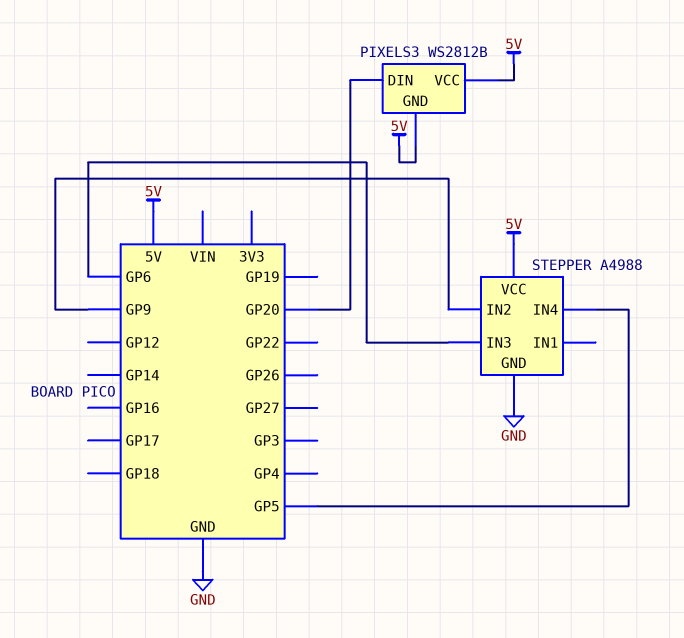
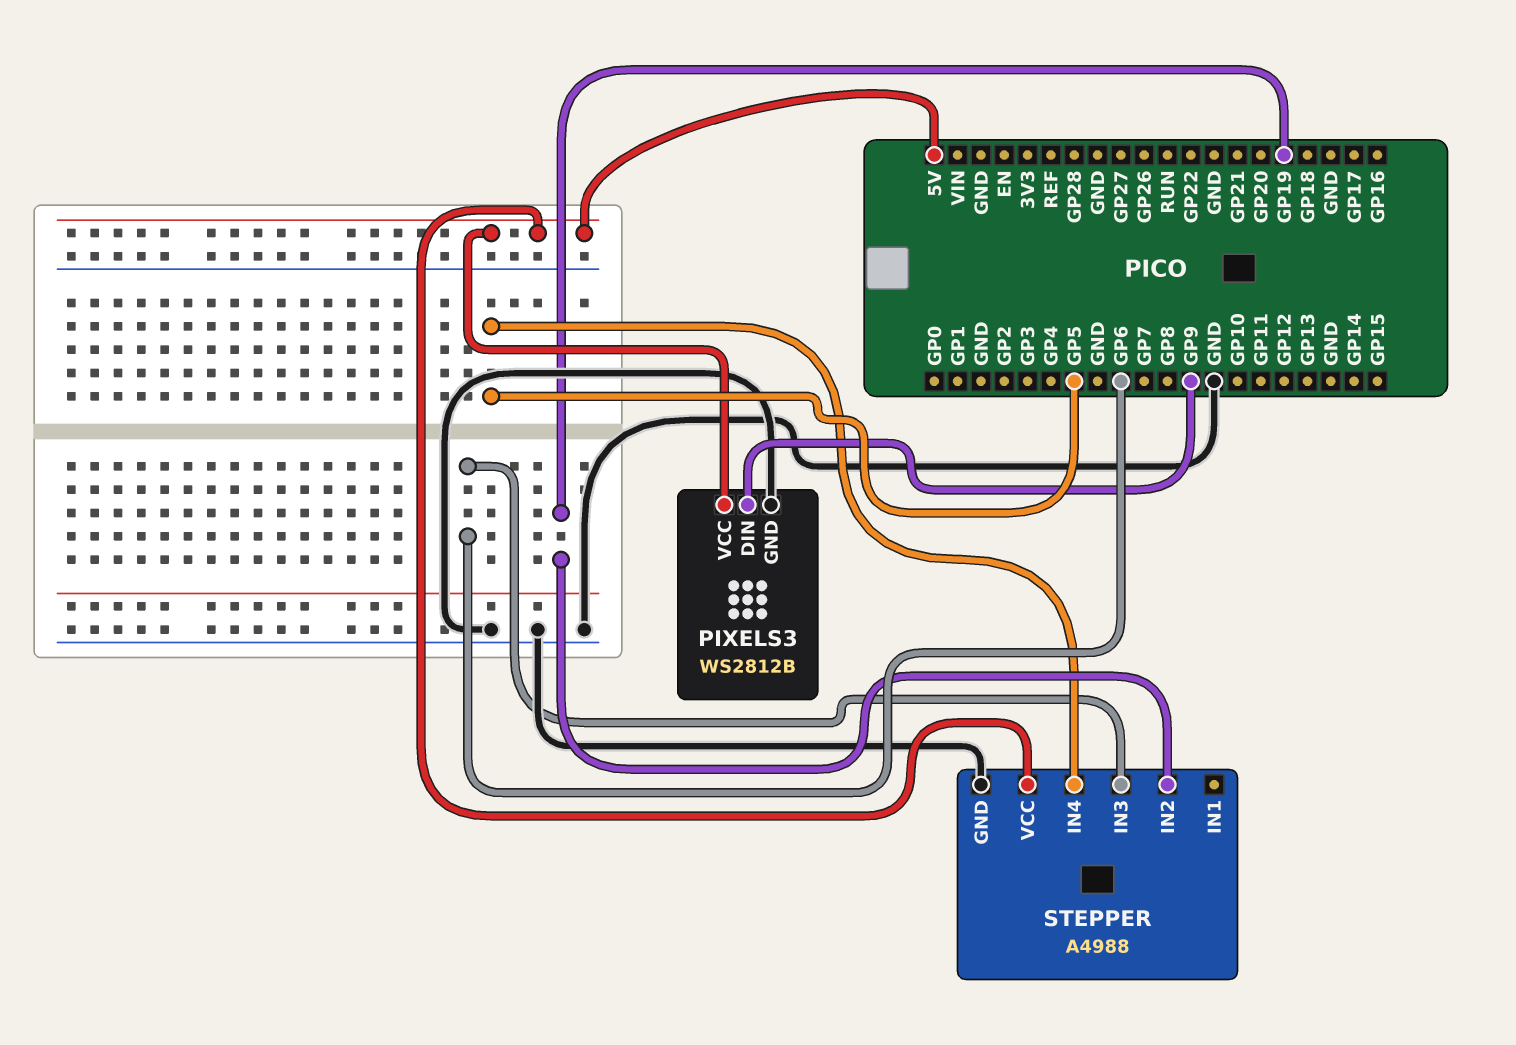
PIXELS3 pin DIN: GP20 -> GP9
PIXELS3 pin GND: 5V -> GND
STEPPER pin IN2: GP9 -> GP19

